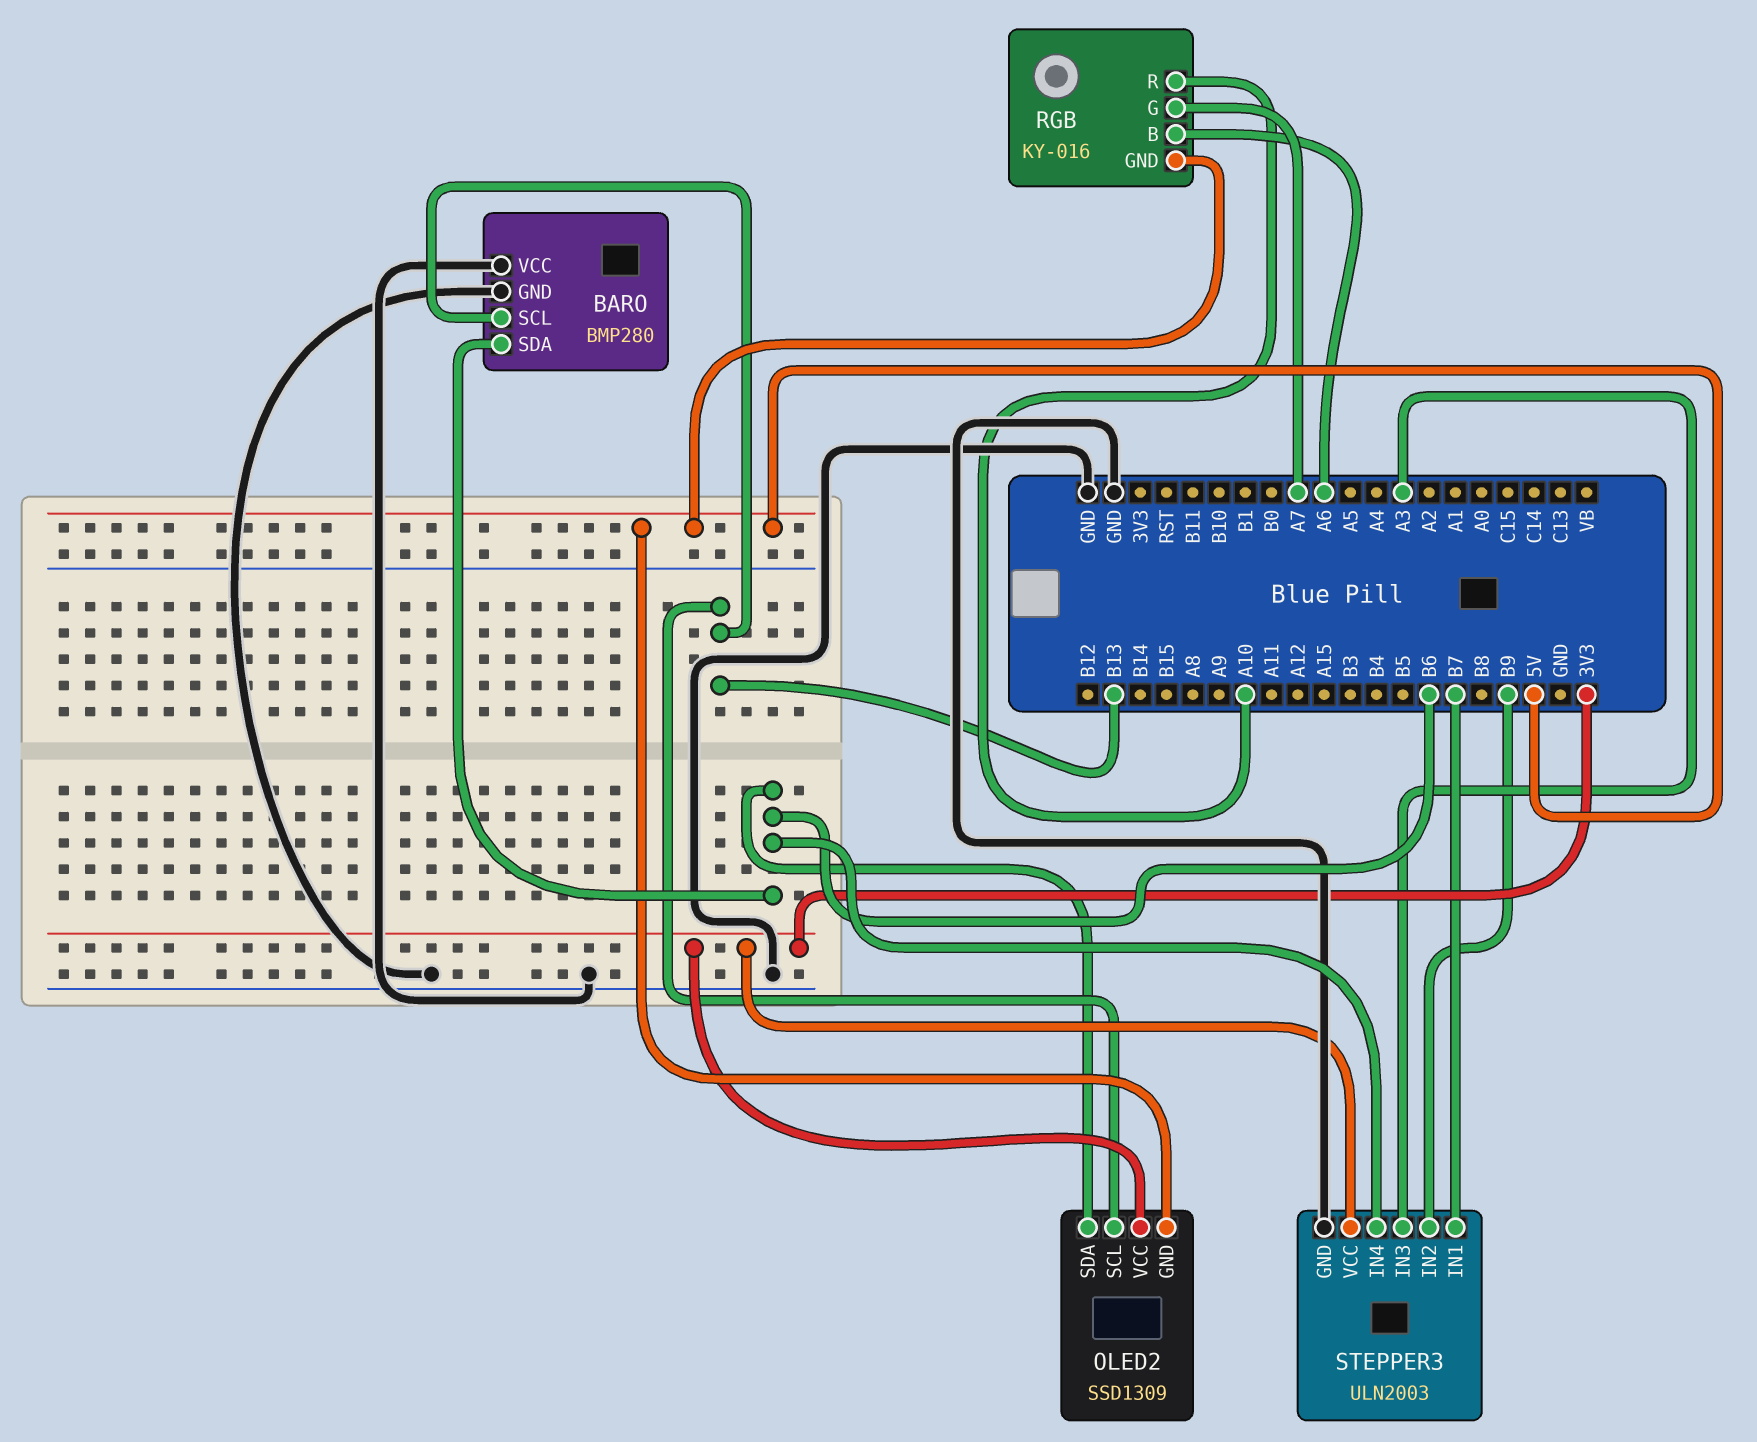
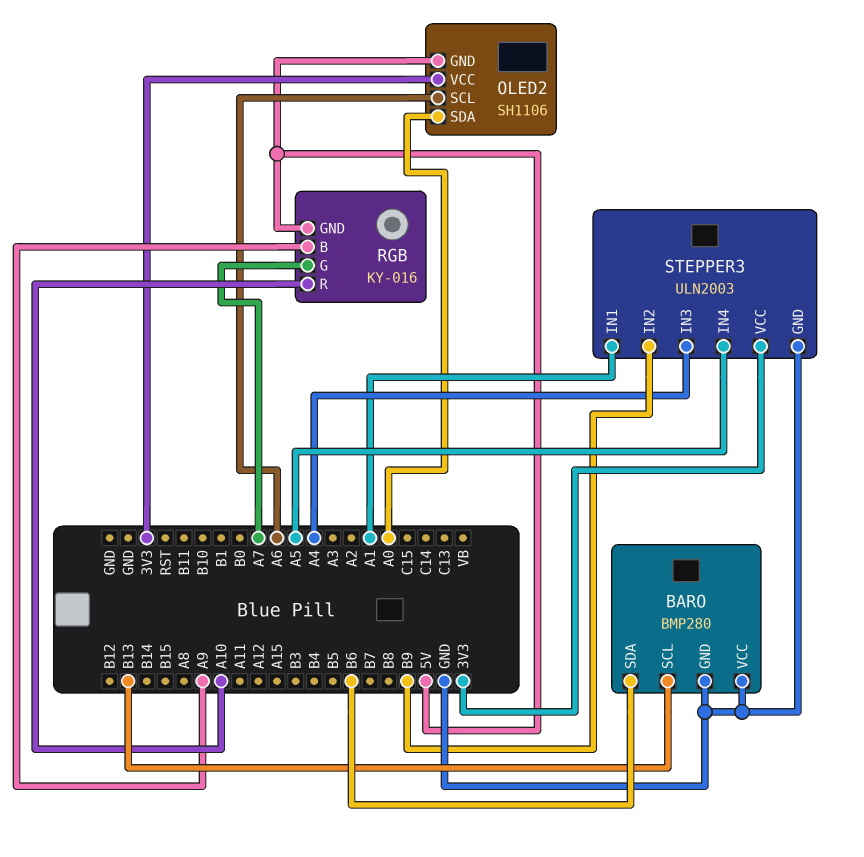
OLED2: SSD1309 -> SH1106
OLED2 pin SCL: B13 -> A6
OLED2 pin SDA: B6 -> A0
RGB pin B: A6 -> A9
STEPPER3 pin IN1: B7 -> A1
STEPPER3 pin IN3: A3 -> A4
STEPPER3 pin IN4: B6 -> A5

